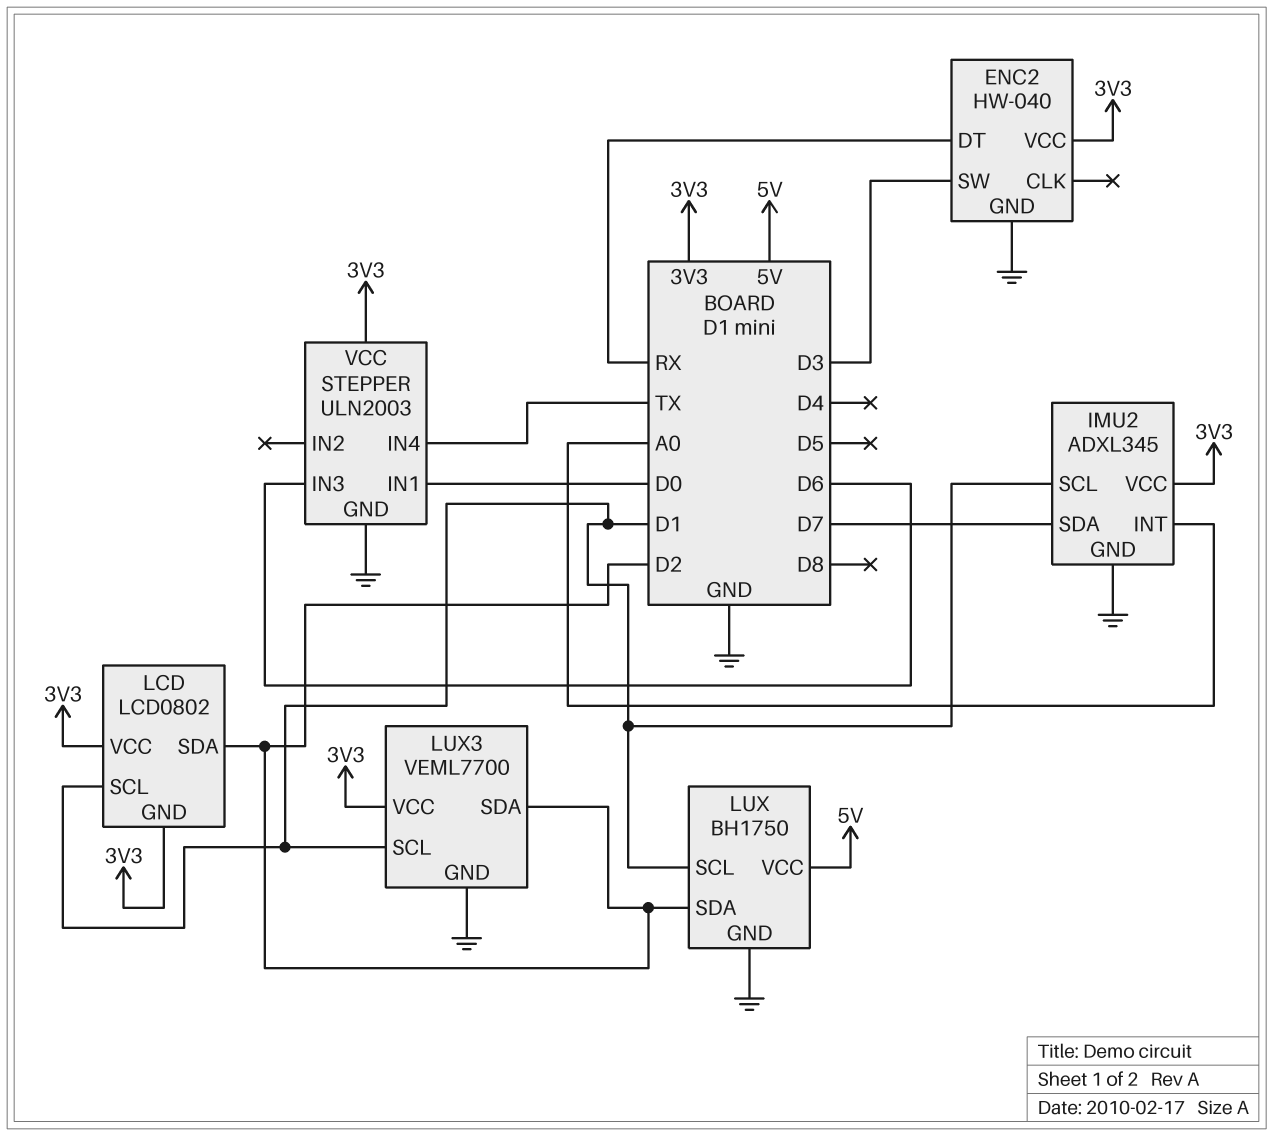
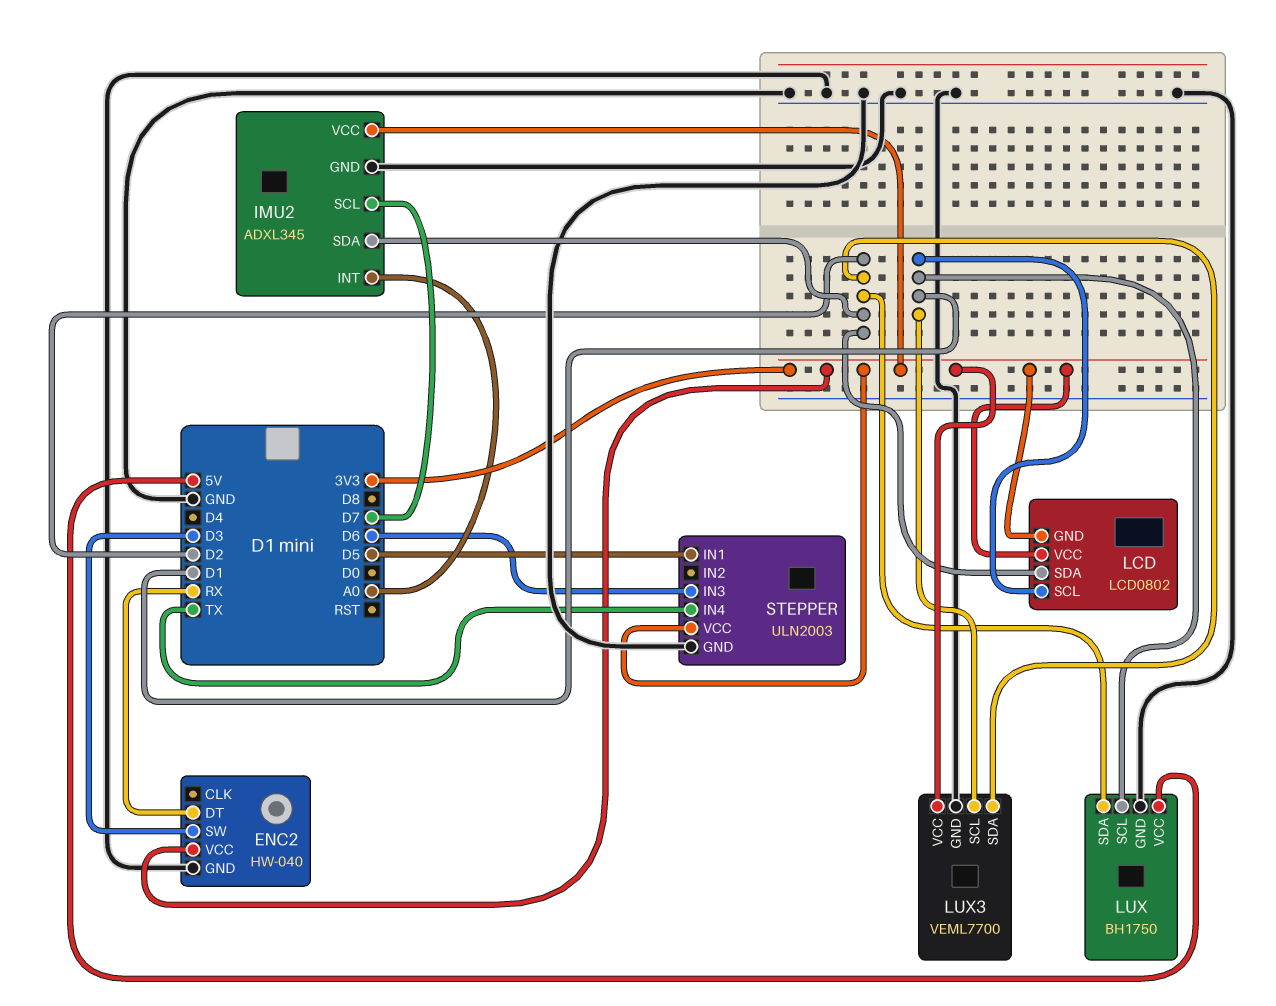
IMU2 pin SCL: D1 -> D7
IMU2 pin SDA: D7 -> D2
STEPPER pin IN1: D0 -> D5

